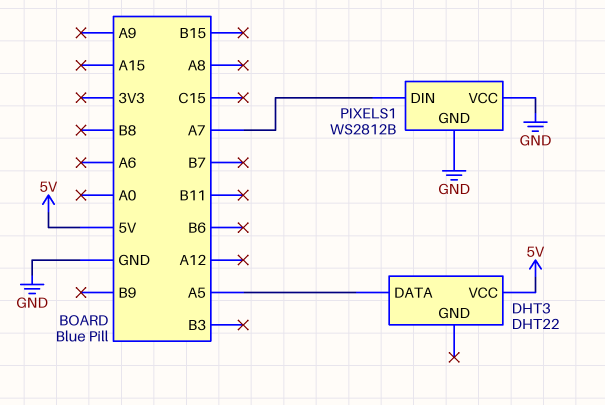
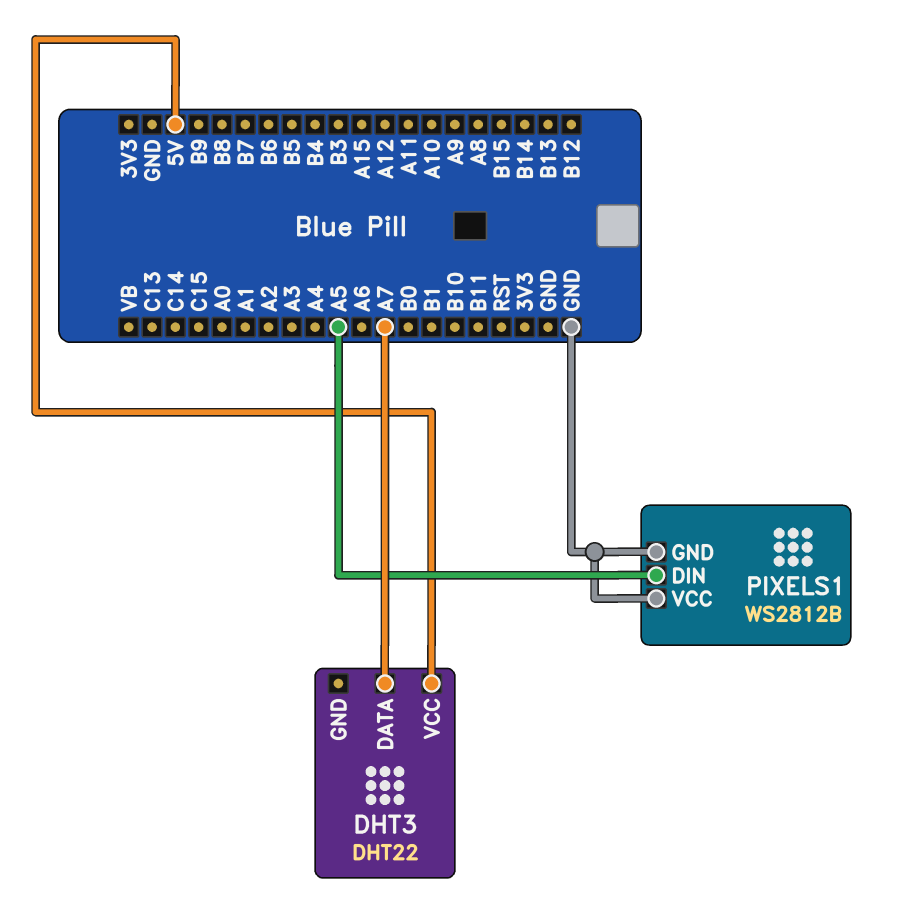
DHT3 pin DATA: A5 -> A7
PIXELS1 pin DIN: A7 -> A5

